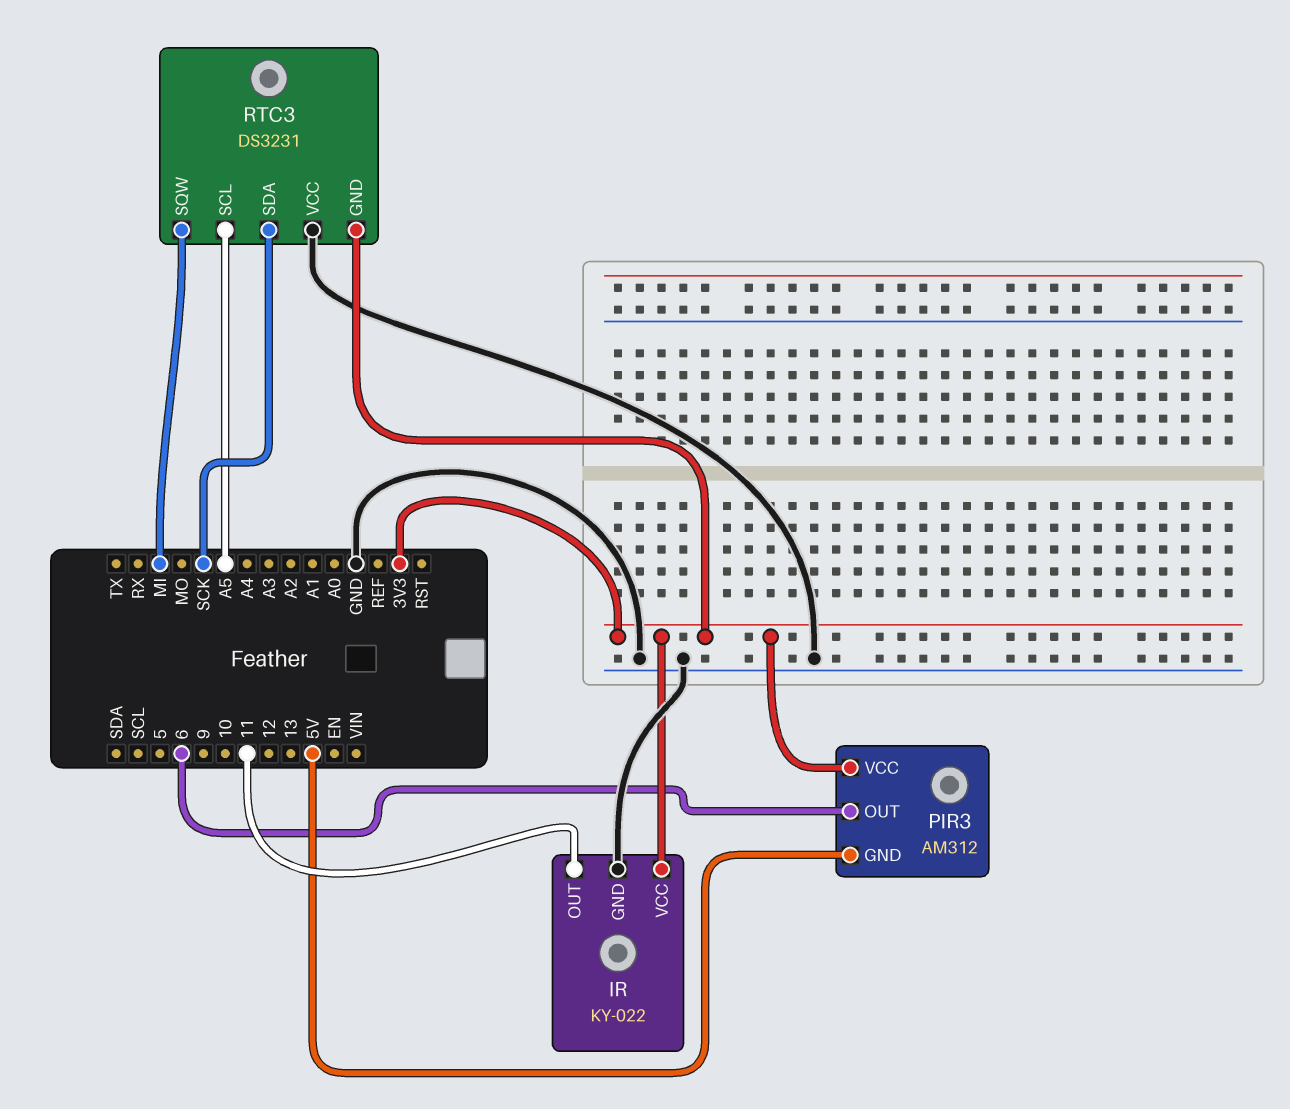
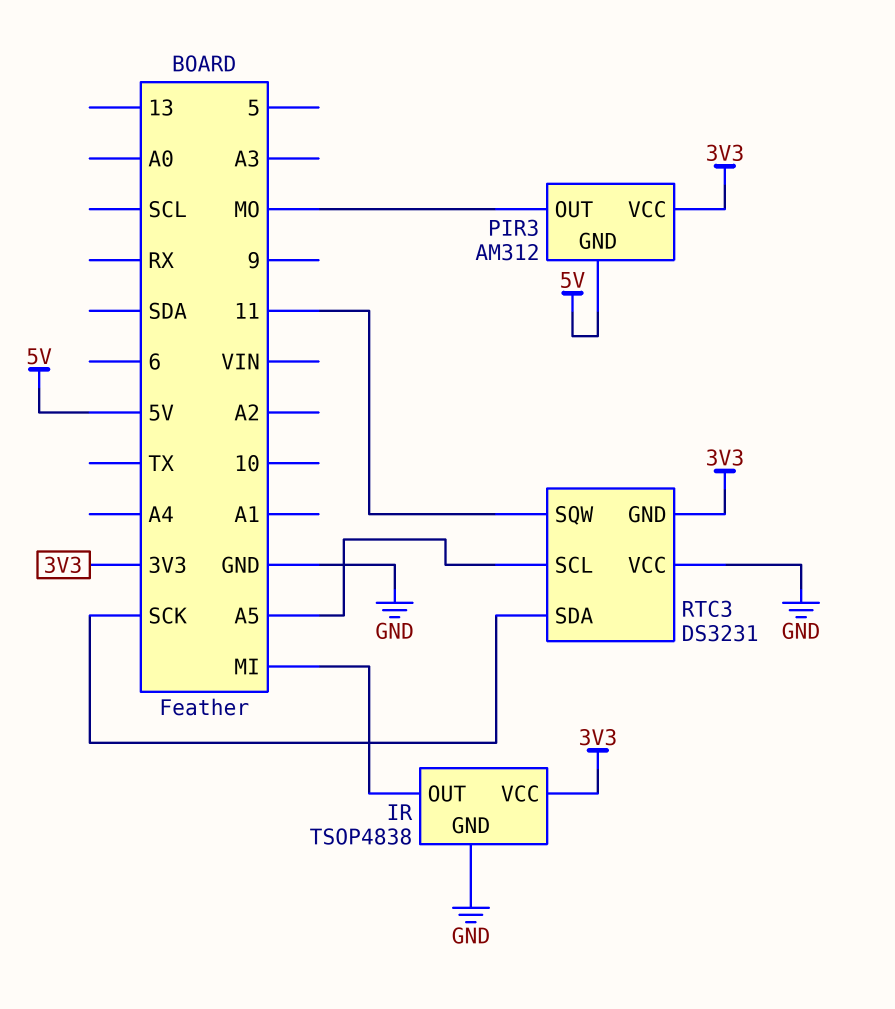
IR: KY-022 -> TSOP4838
IR pin OUT: 11 -> MI
PIR3 pin OUT: 6 -> MO
RTC3 pin SQW: MI -> 11

